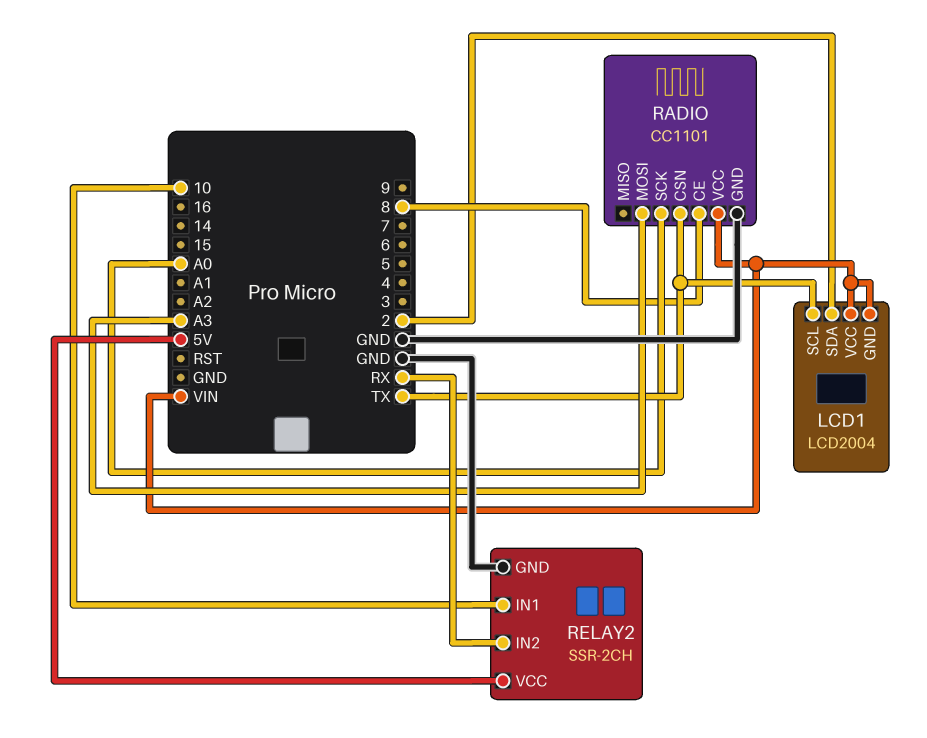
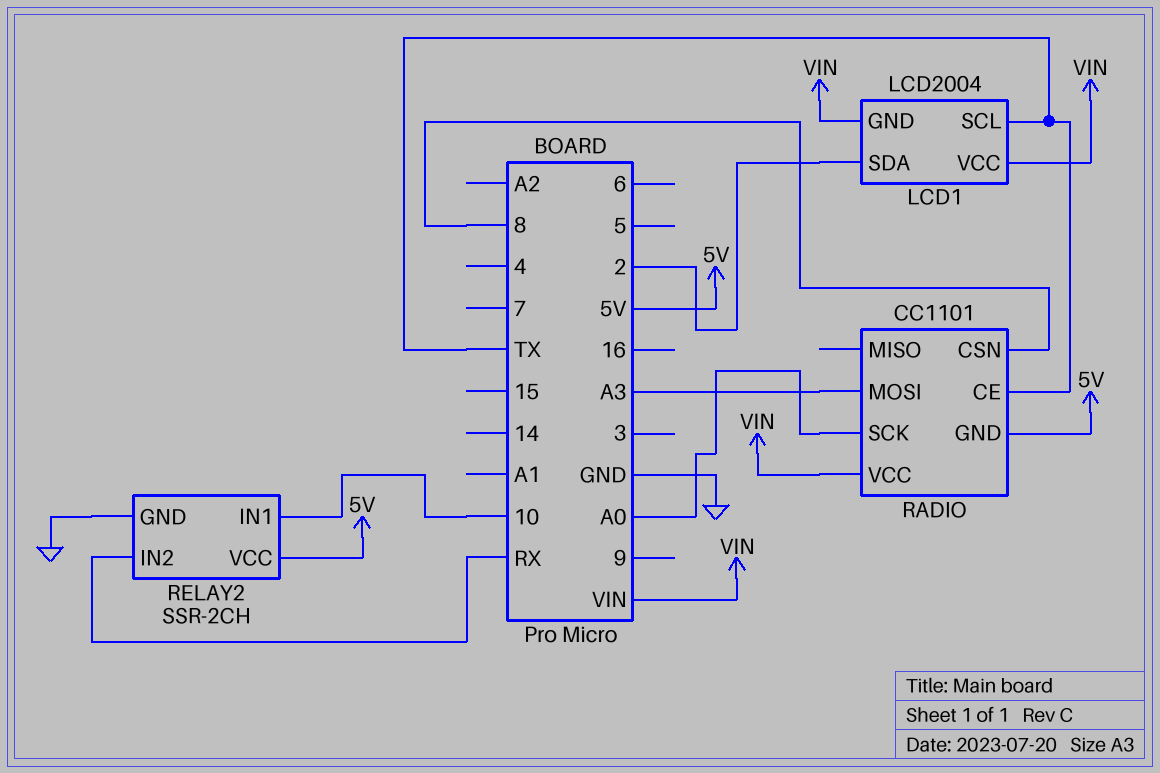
RADIO pin CE: 8 -> TX
RADIO pin CSN: TX -> 8
RADIO pin GND: GND -> 5V

